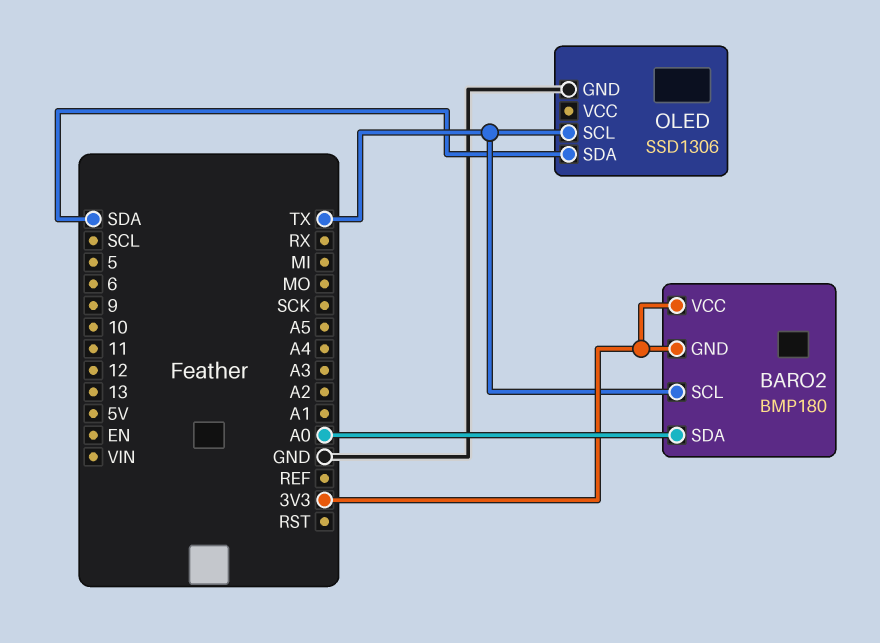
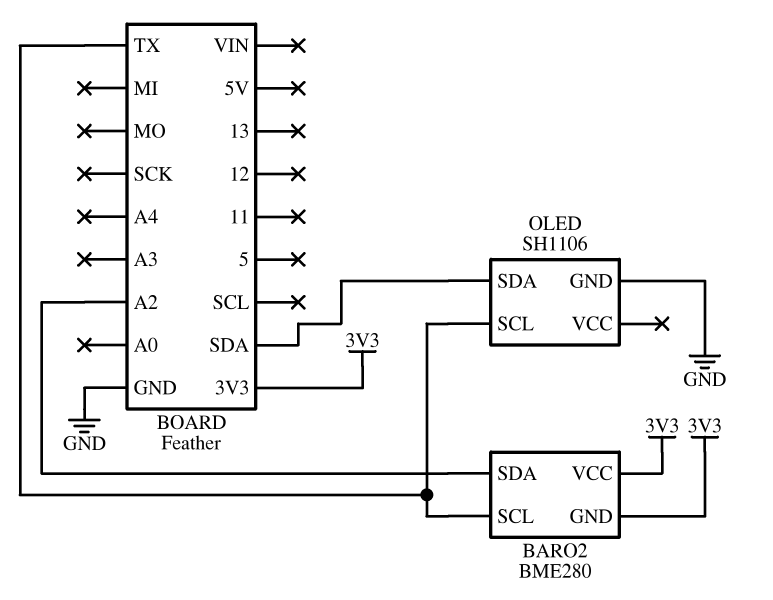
BARO2: BMP180 -> BME280
BARO2 pin SDA: A0 -> A2
OLED: SSD1306 -> SH1106

